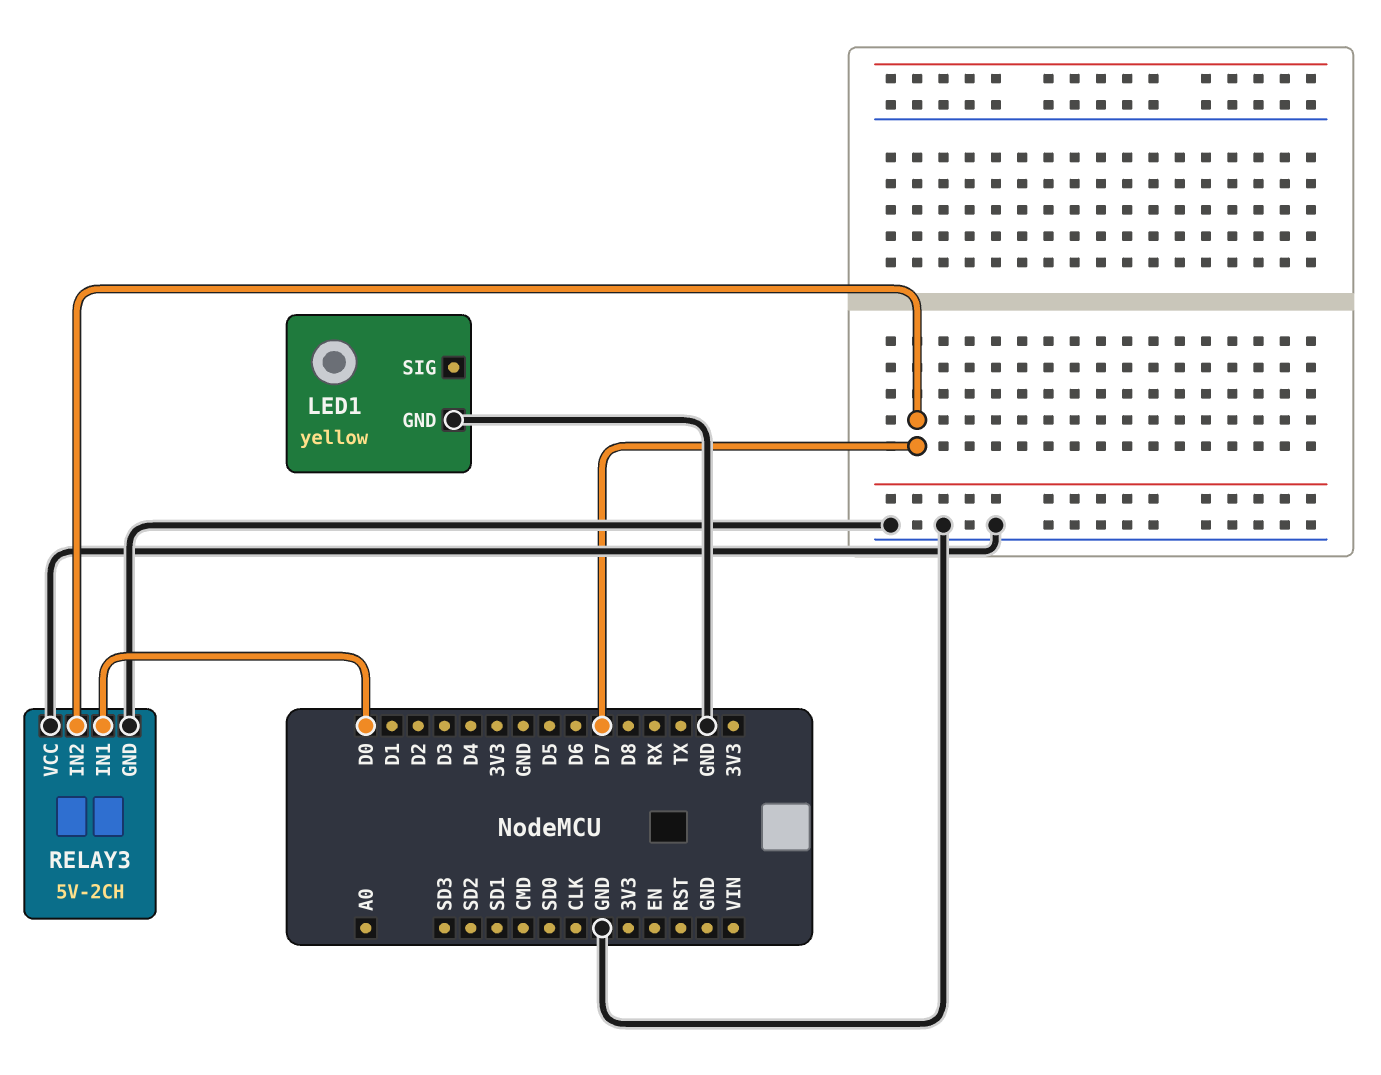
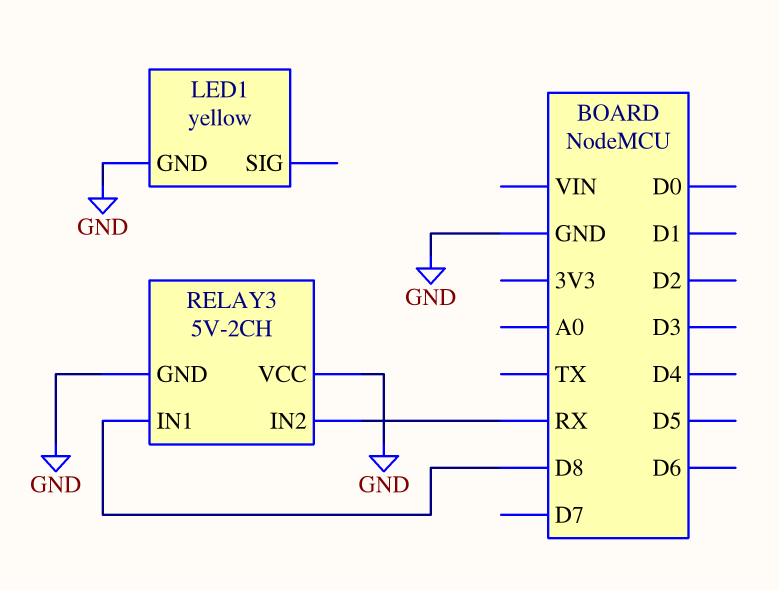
RELAY3 pin IN1: D0 -> D8
RELAY3 pin IN2: D7 -> RX

